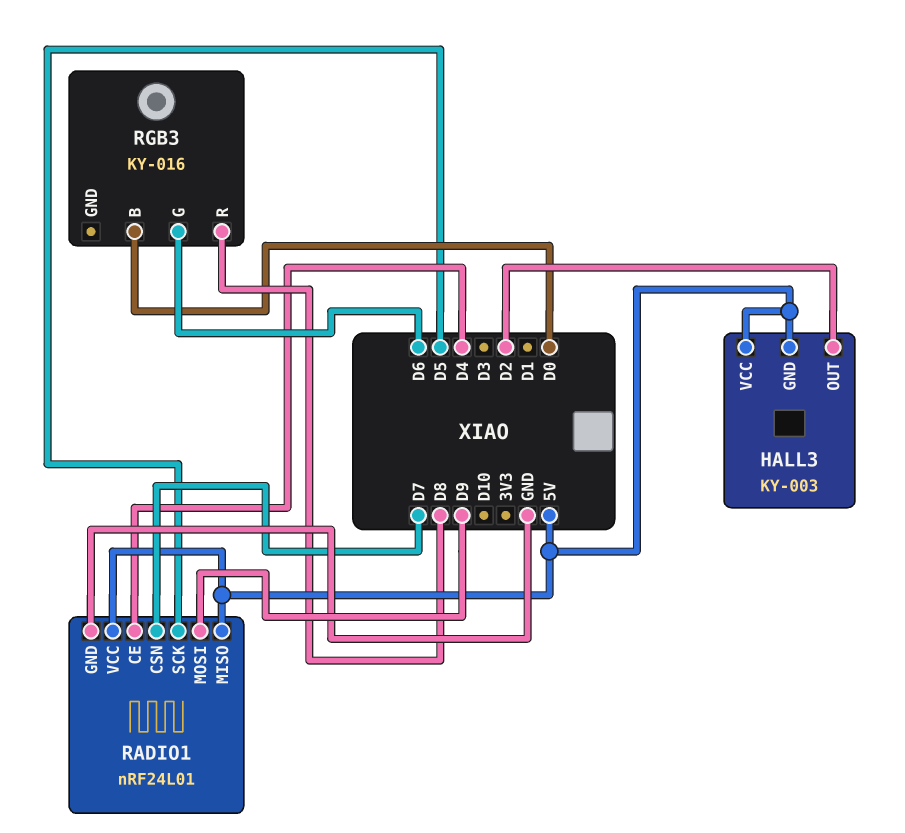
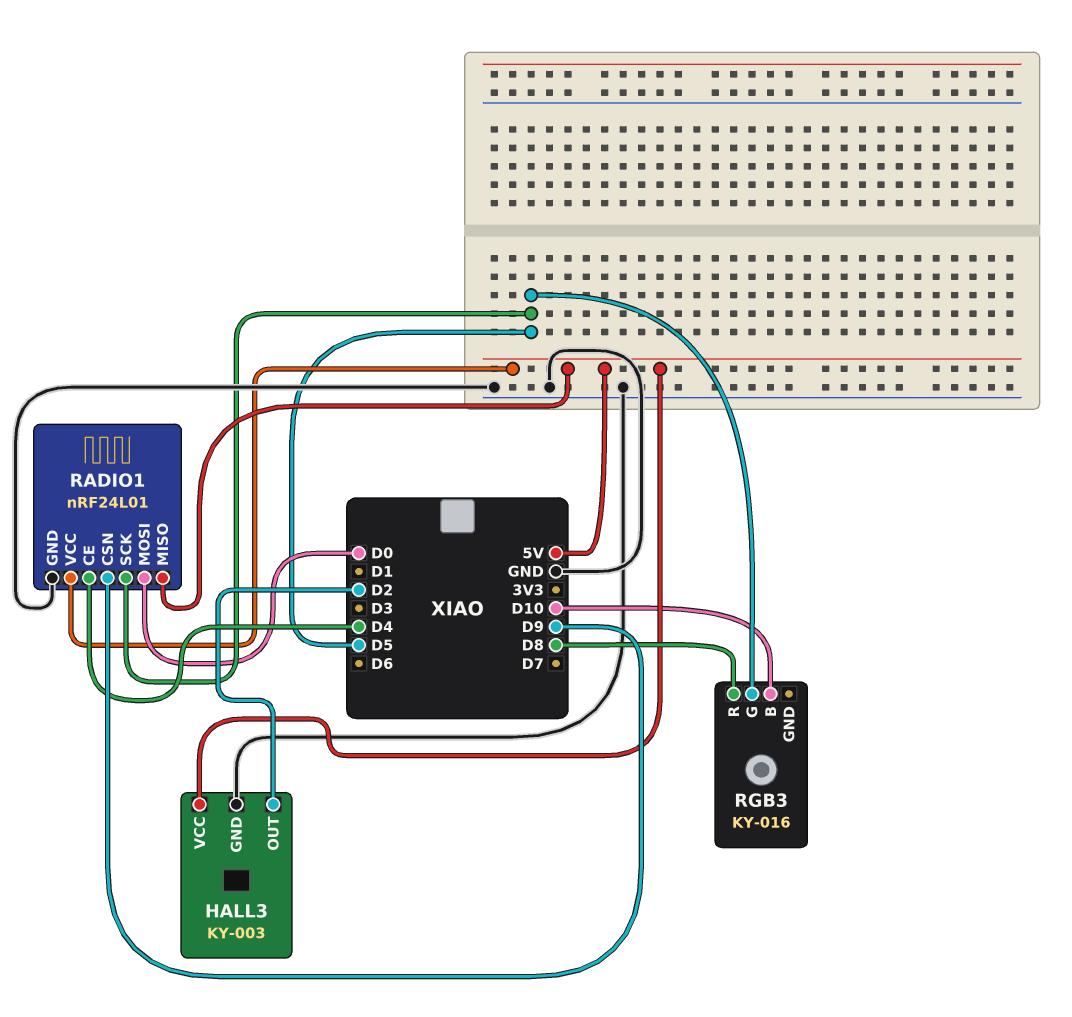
HALL3 pin GND: 5V -> GND
RADIO1 pin CSN: D7 -> D9
RADIO1 pin MOSI: D9 -> D0
RGB3 pin B: D0 -> D10
RGB3 pin G: D6 -> D5

